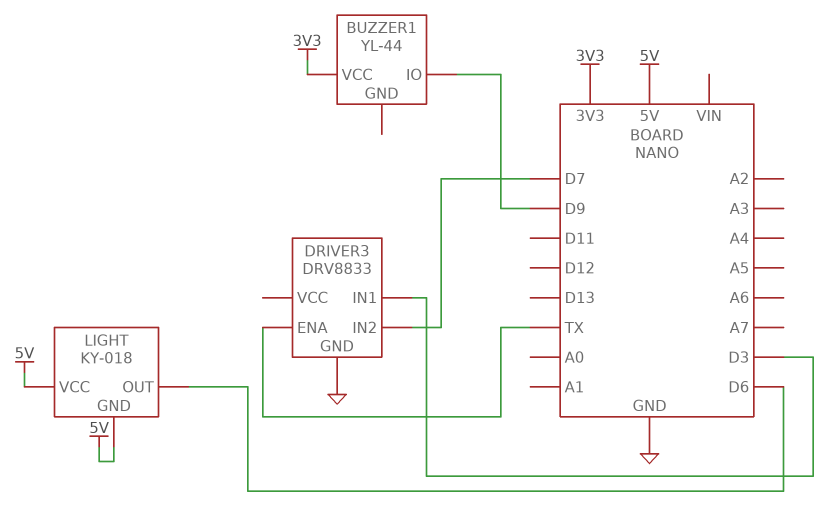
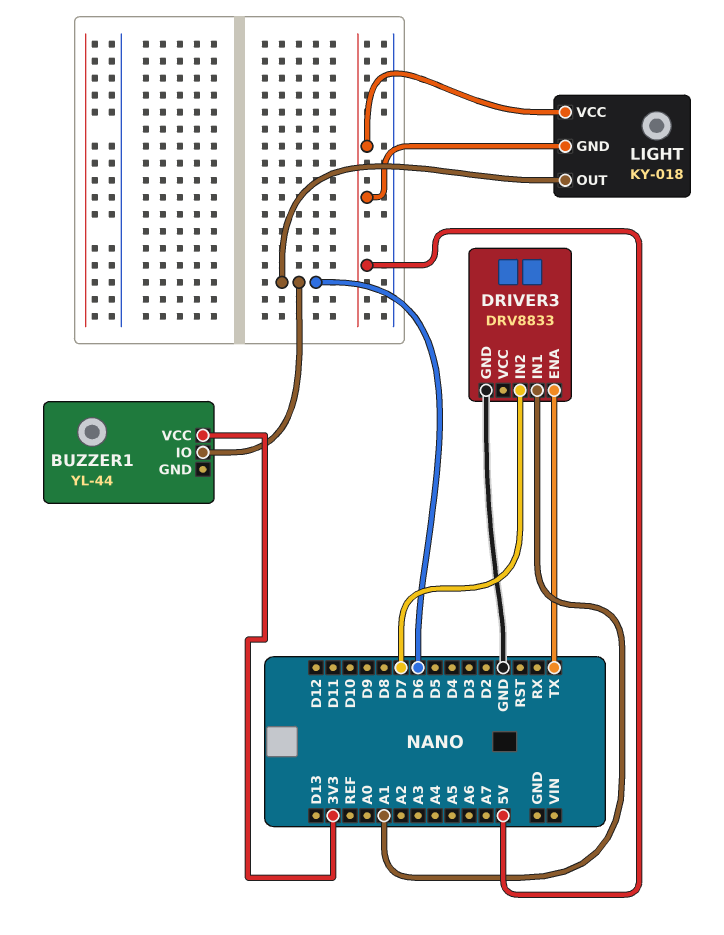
BUZZER1 pin IO: D9 -> D6
DRIVER3 pin IN1: D3 -> A1

